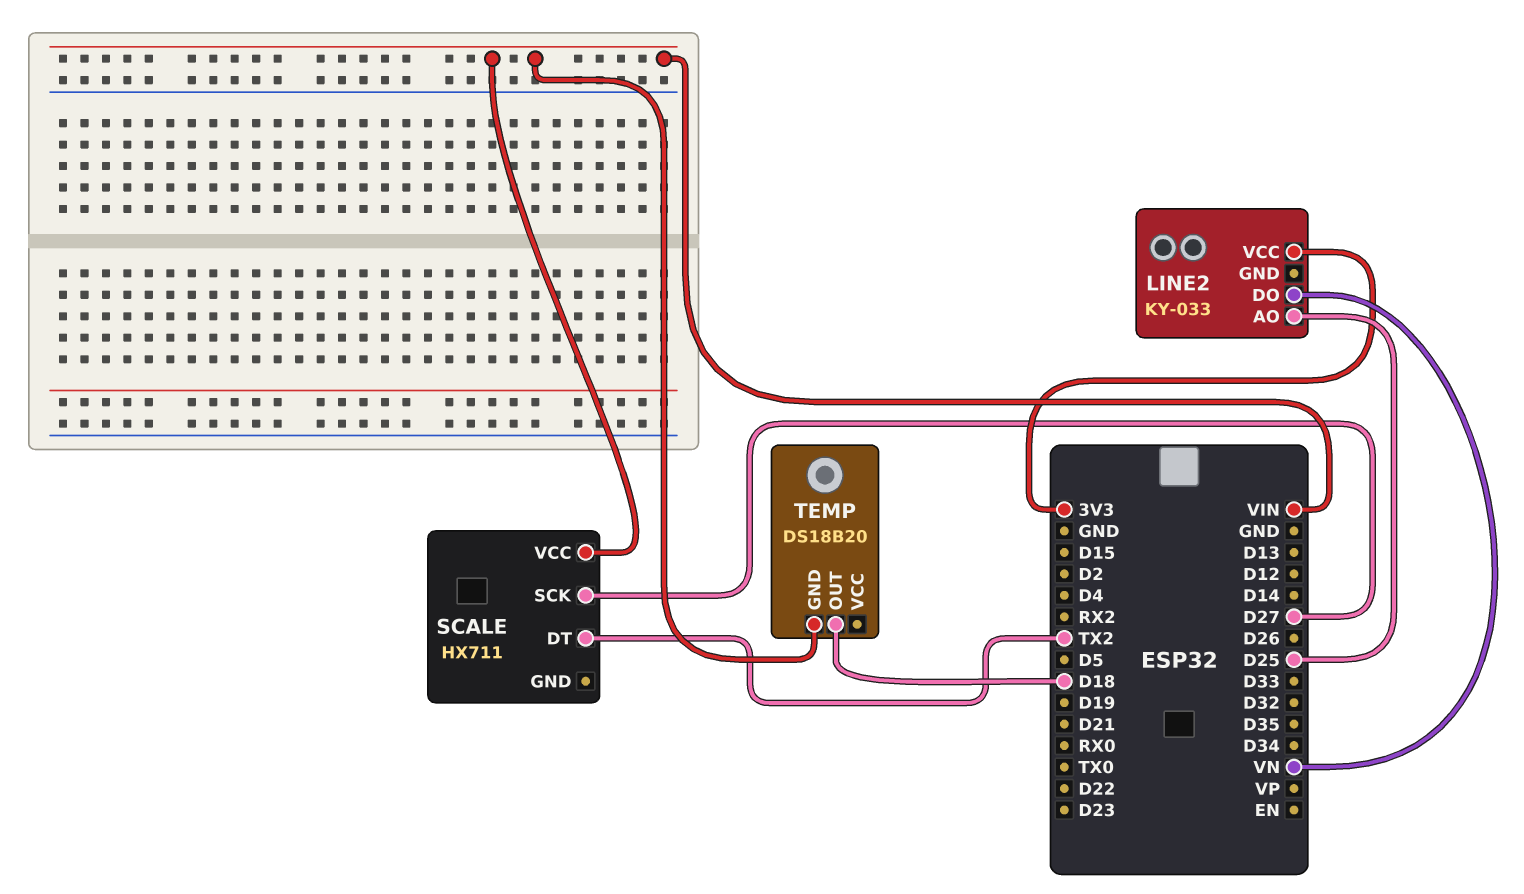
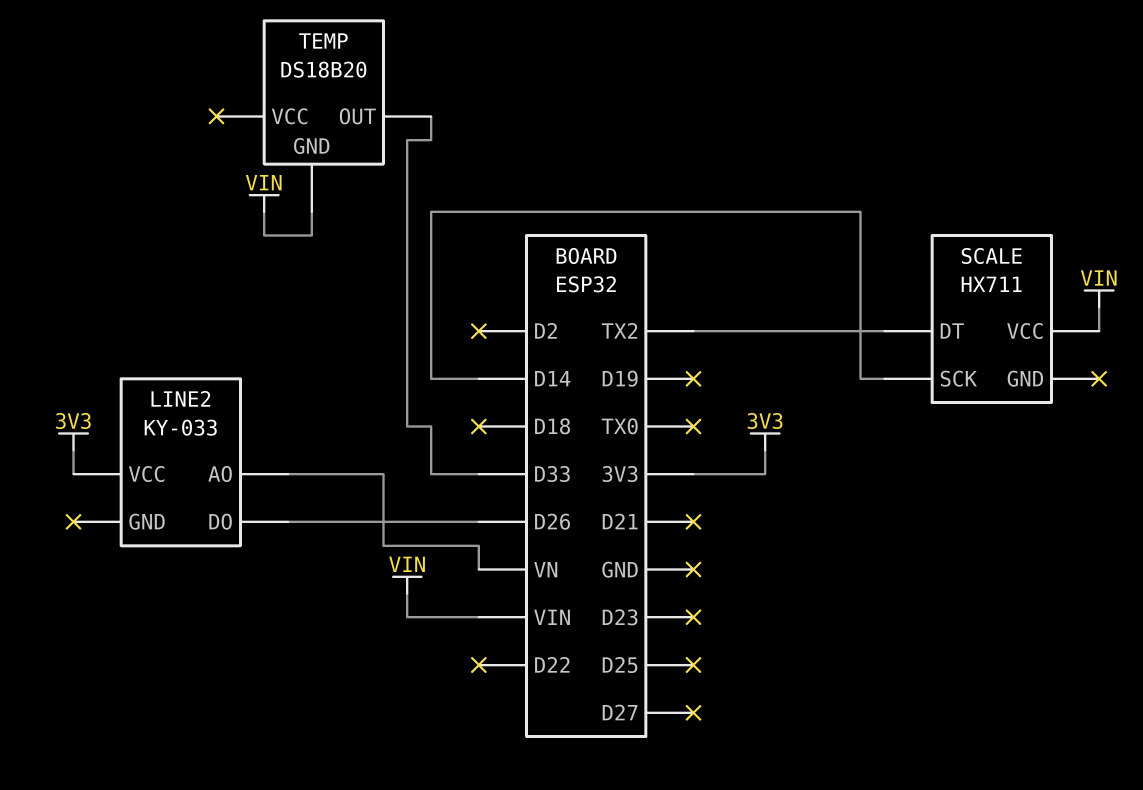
LINE2 pin AO: D25 -> VN
LINE2 pin DO: VN -> D26
SCALE pin SCK: D27 -> D14
TEMP pin OUT: D18 -> D33

